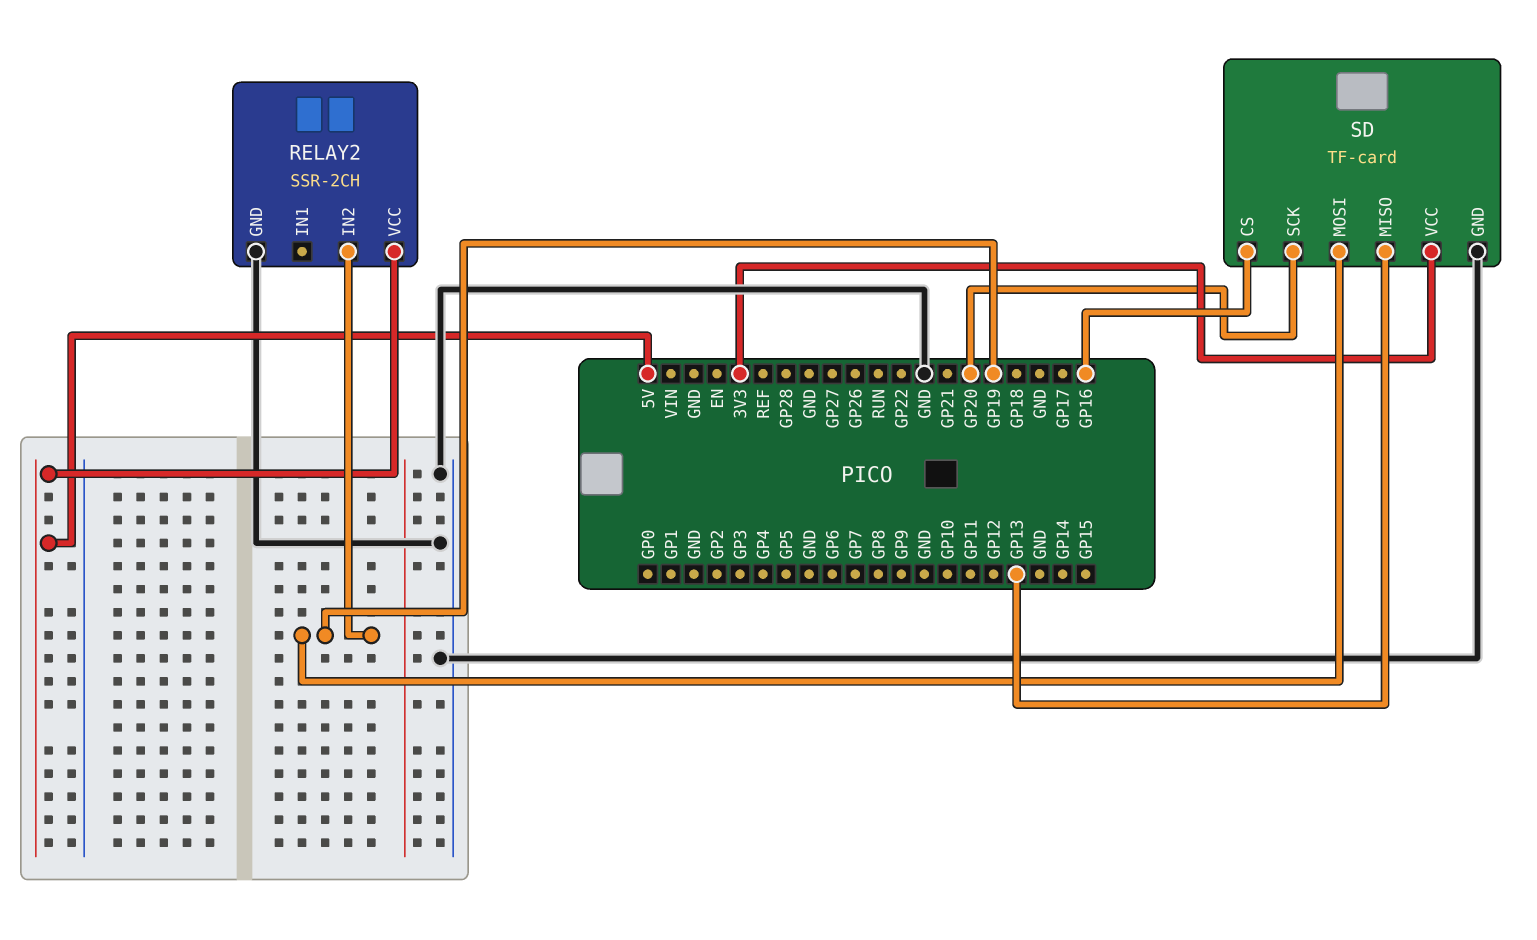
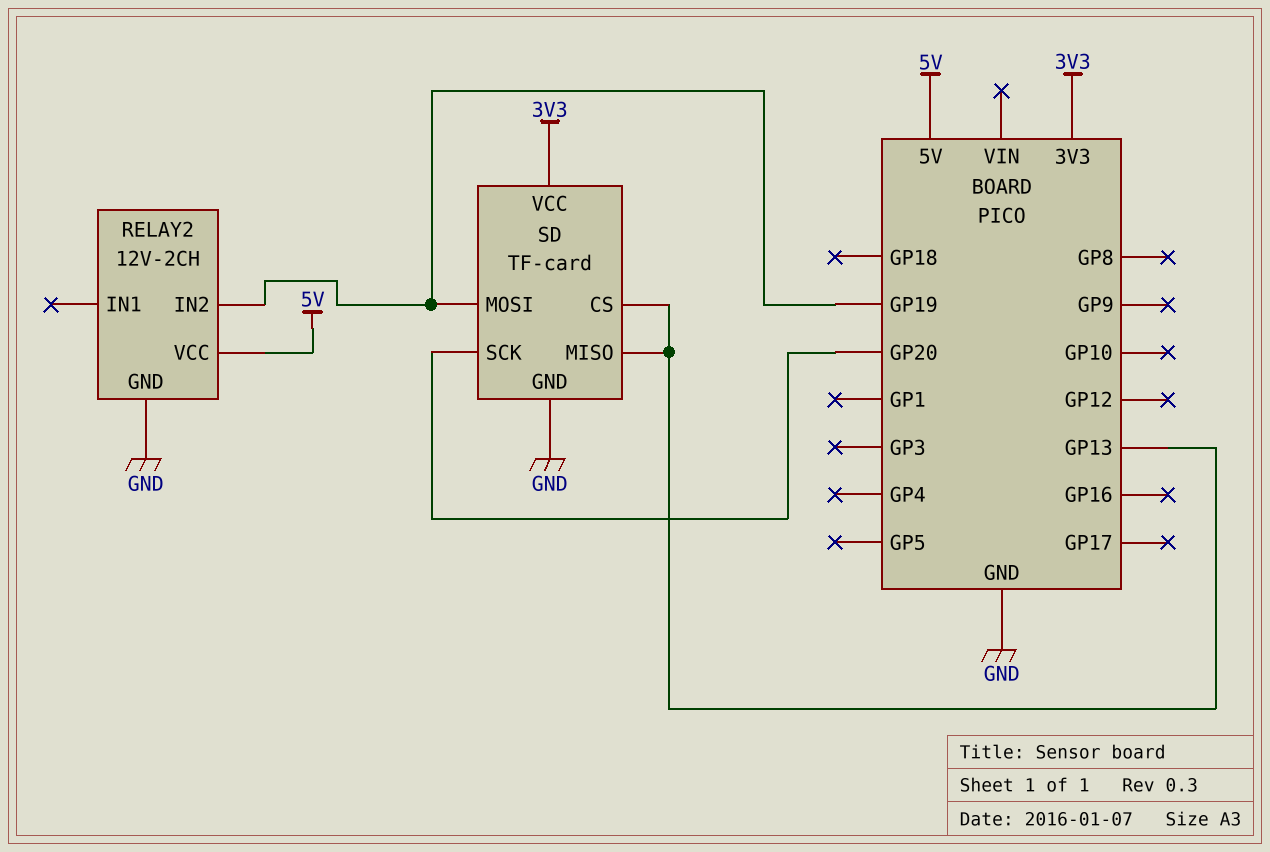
RELAY2: SSR-2CH -> 12V-2CH
SD pin CS: GP16 -> GP13

